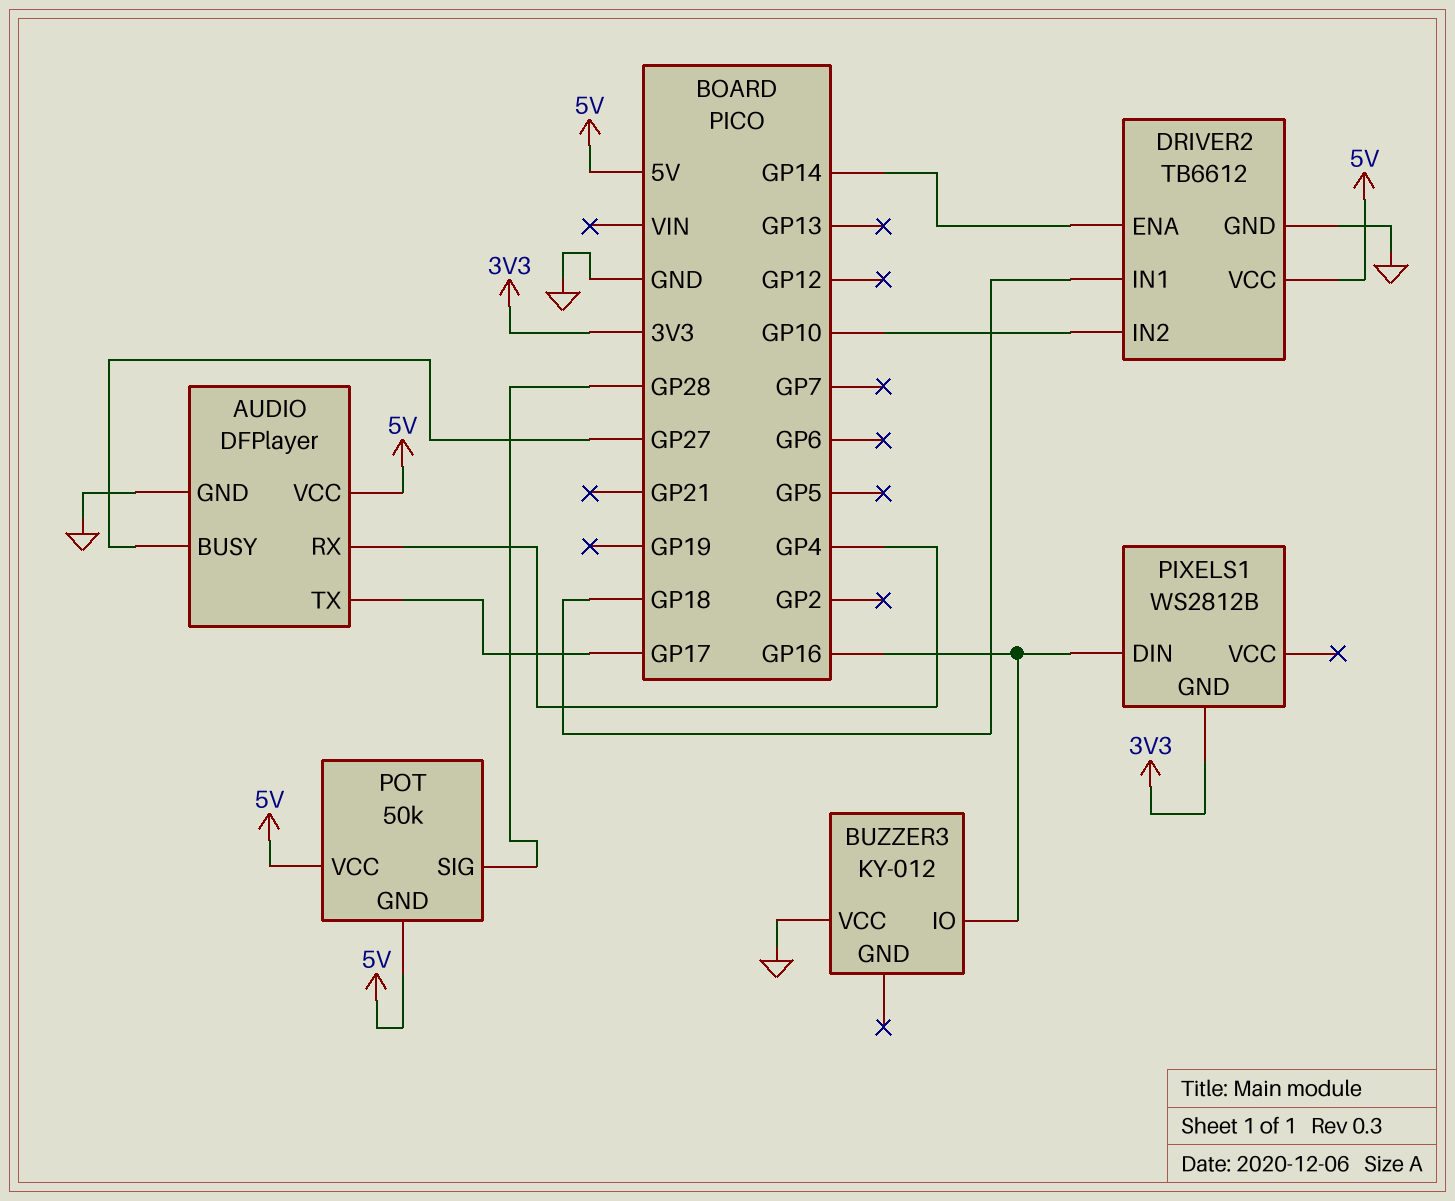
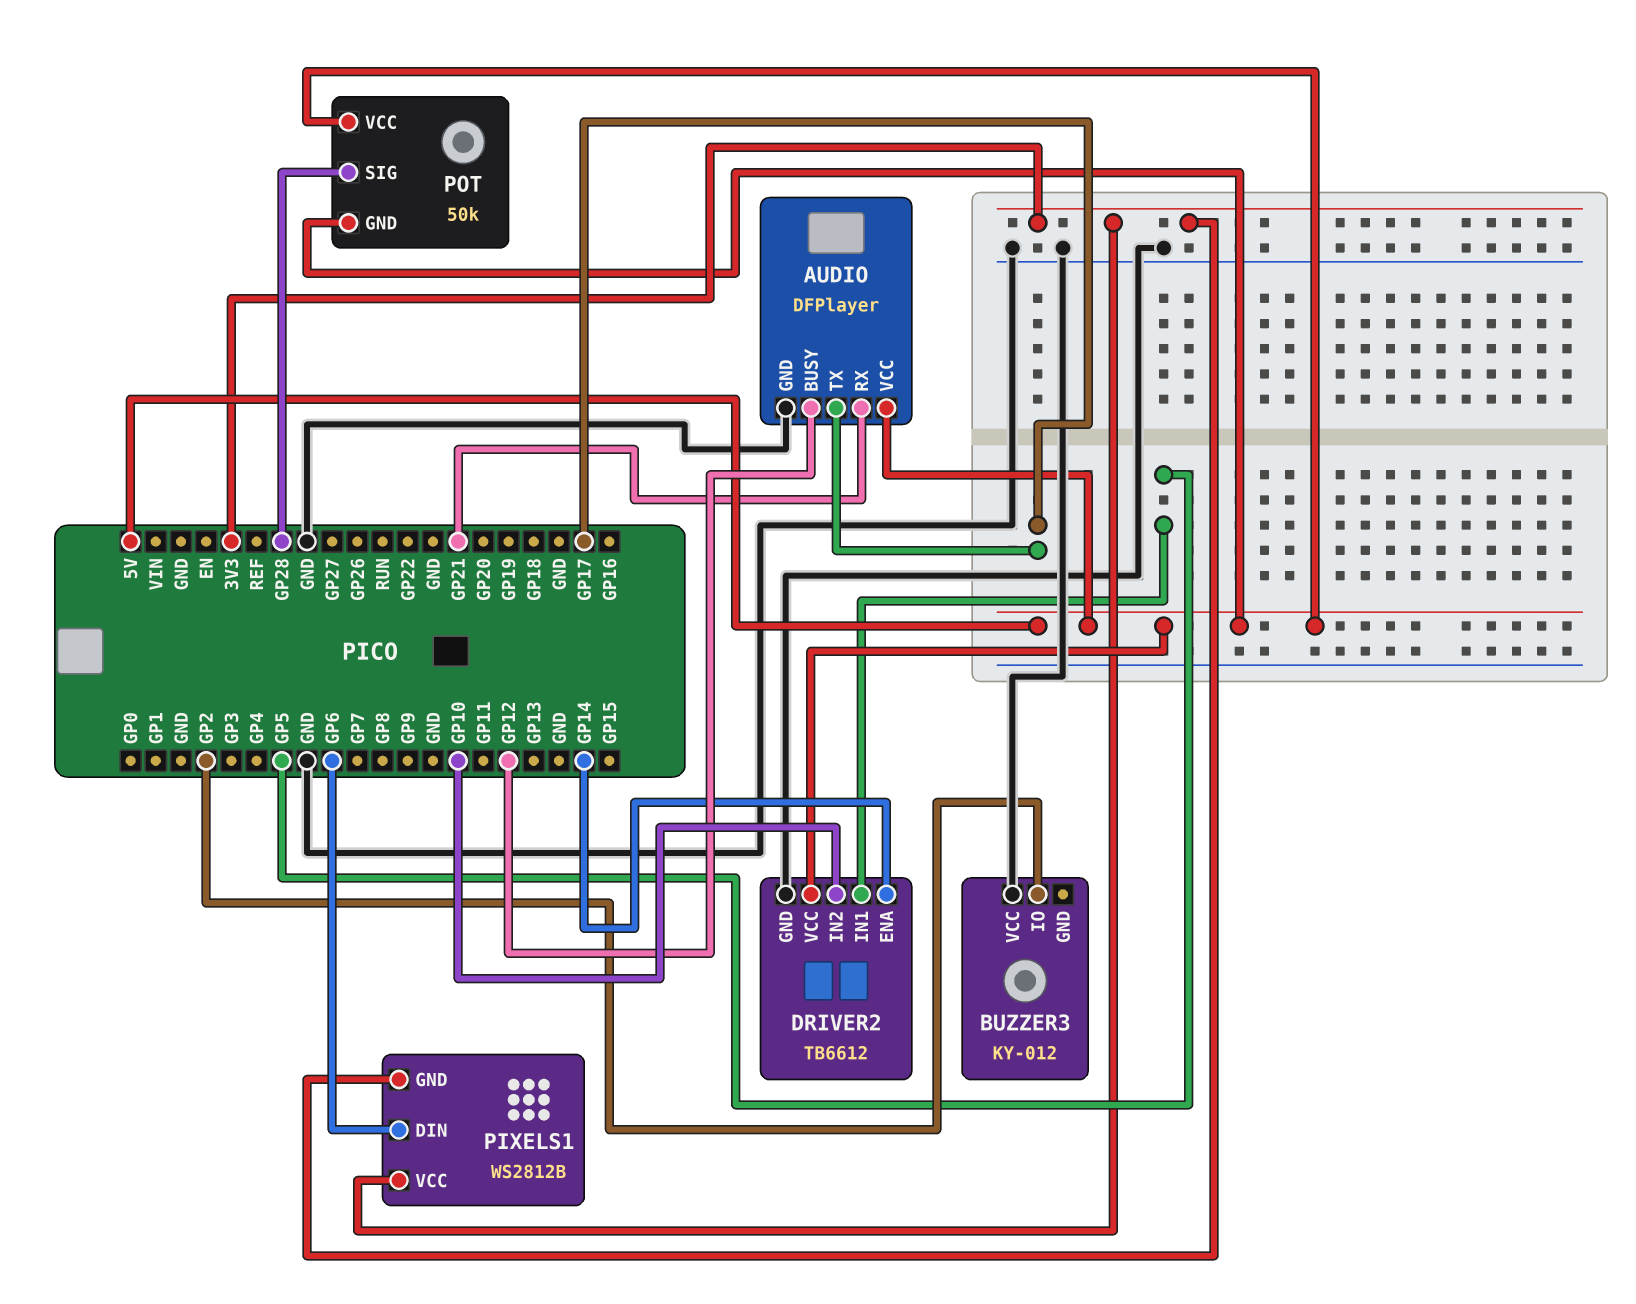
AUDIO pin BUSY: GP27 -> GP12
AUDIO pin RX: GP4 -> GP21
BUZZER3 pin IO: GP16 -> GP2
DRIVER2 pin IN1: GP18 -> GP5
PIXELS1 pin DIN: GP16 -> GP6
PIXELS1 pin VCC: none -> 3V3

